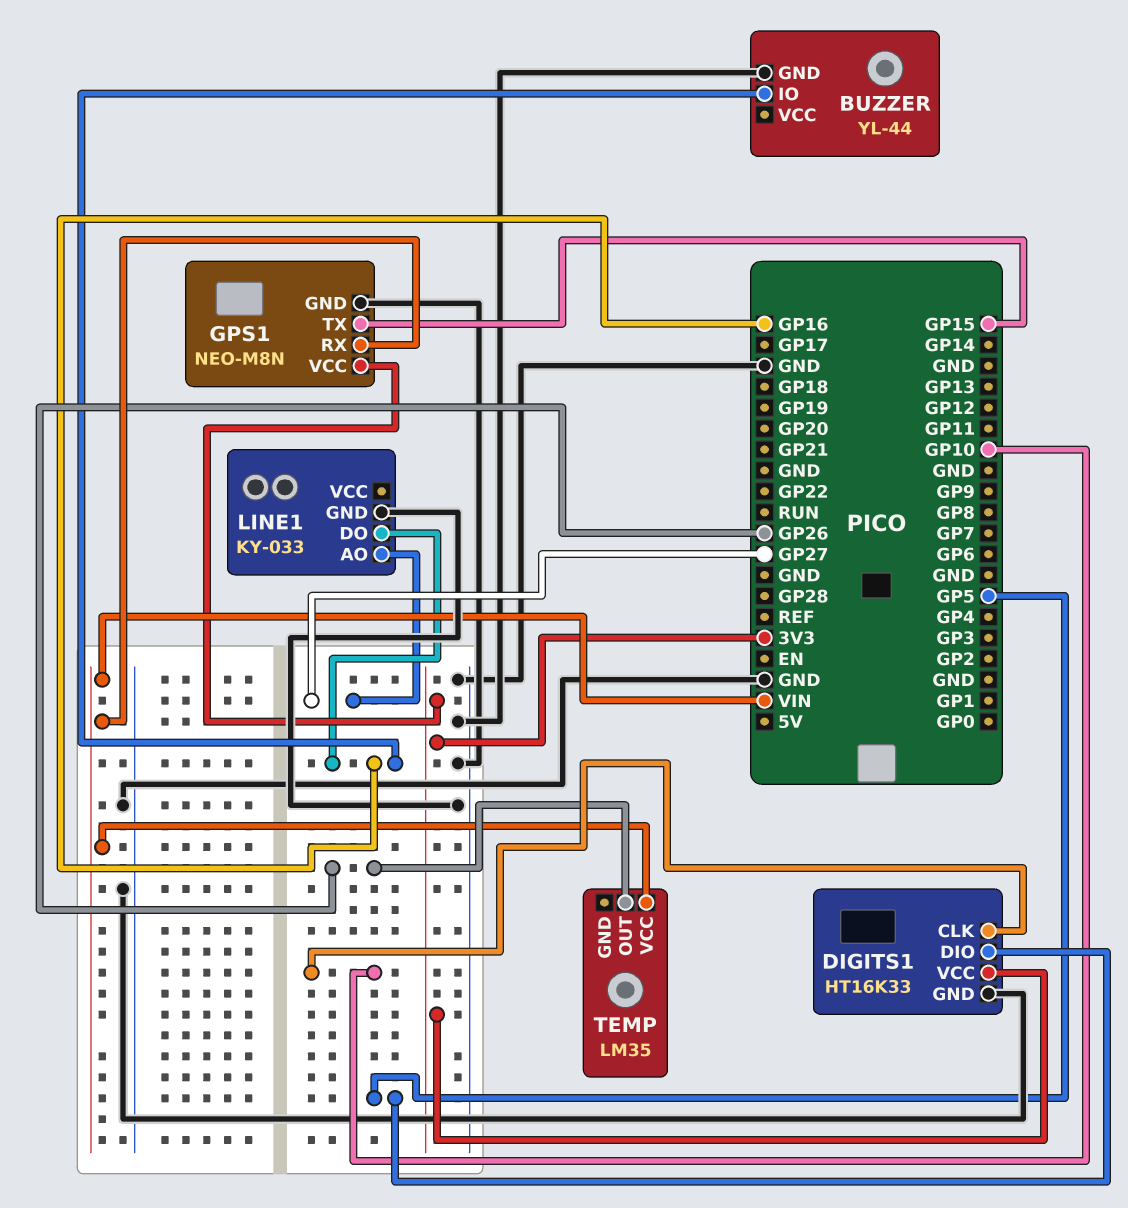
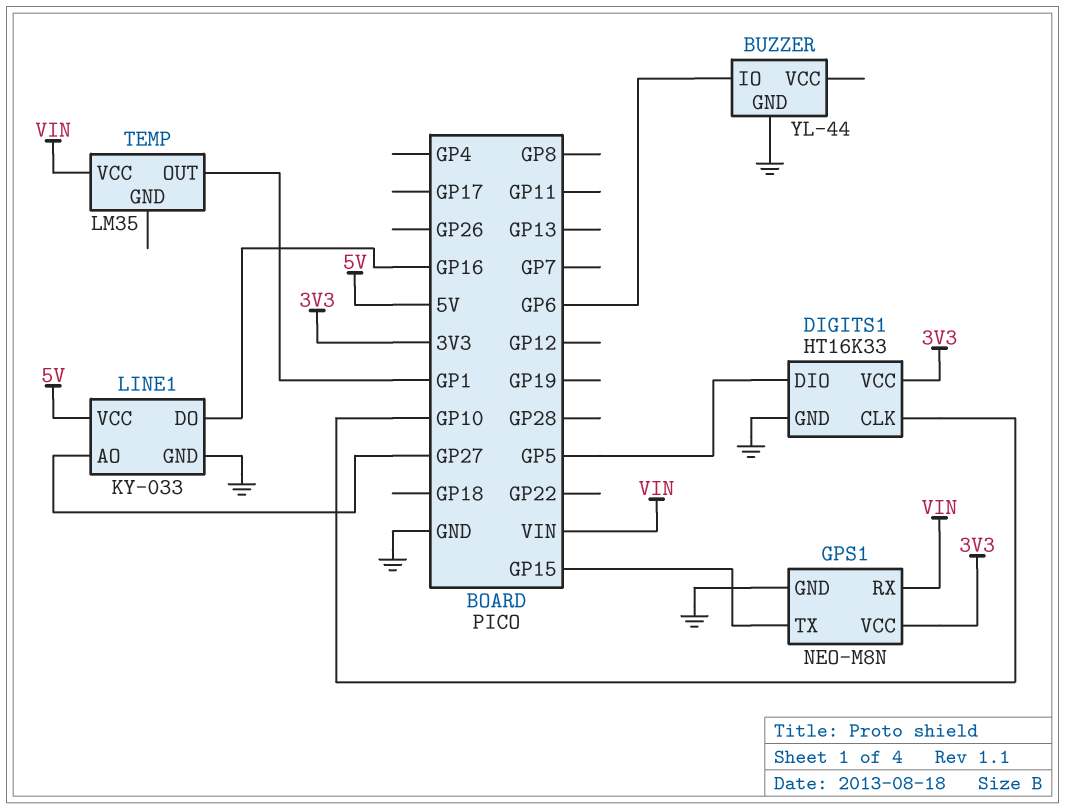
BUZZER pin IO: GP16 -> GP6
LINE1 pin VCC: none -> 5V
TEMP pin OUT: GP26 -> GP1

